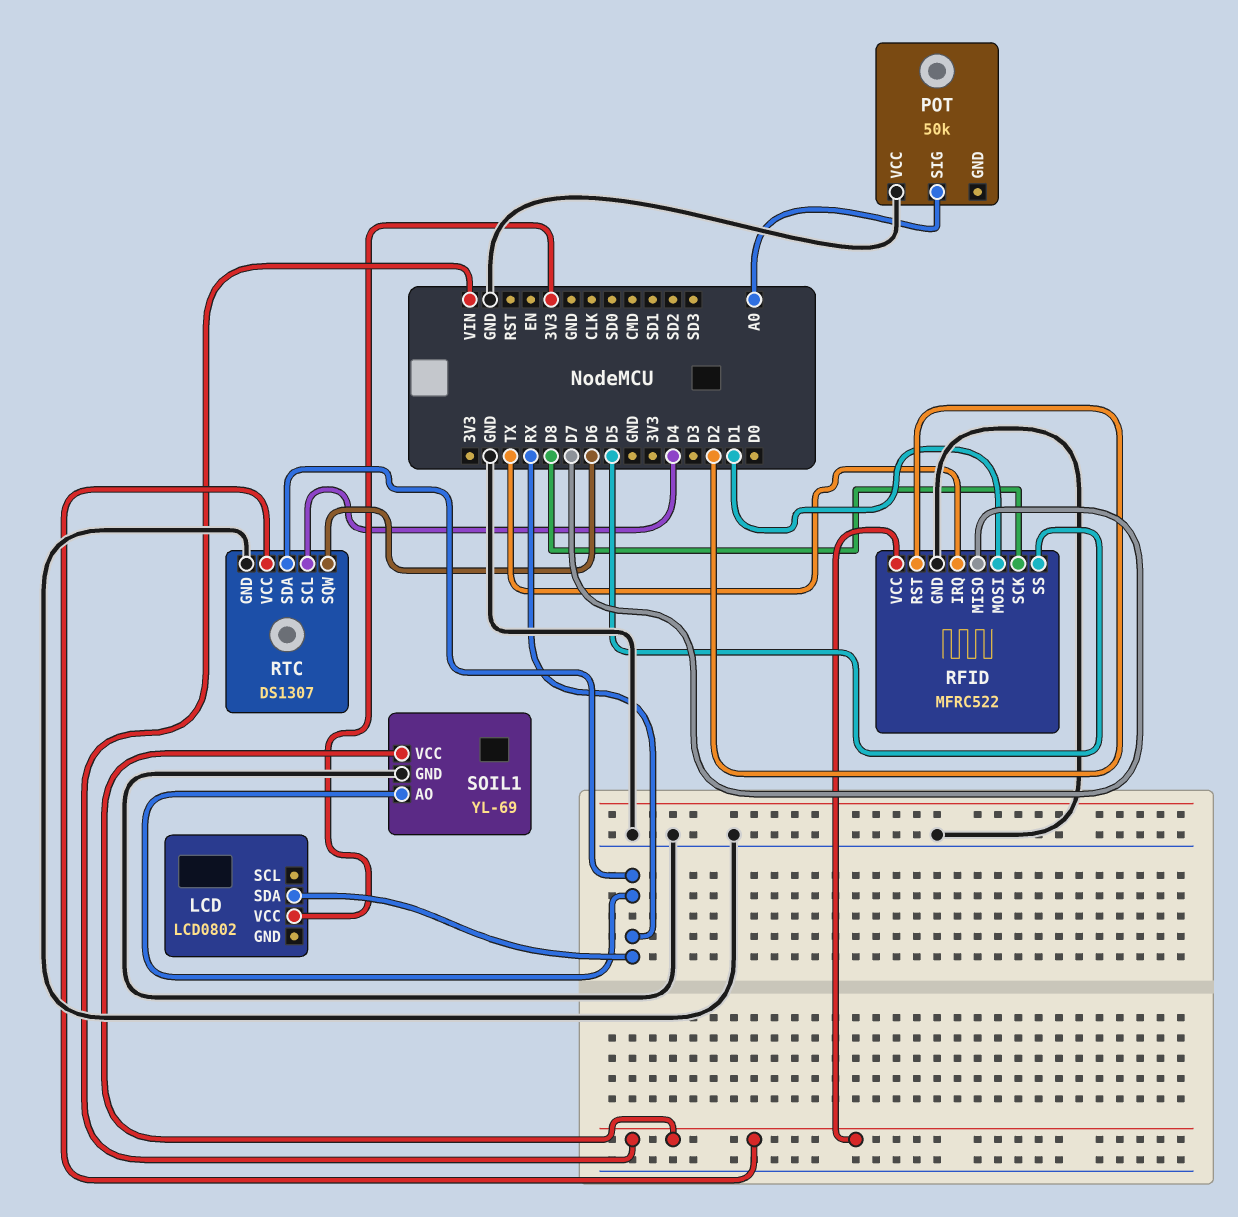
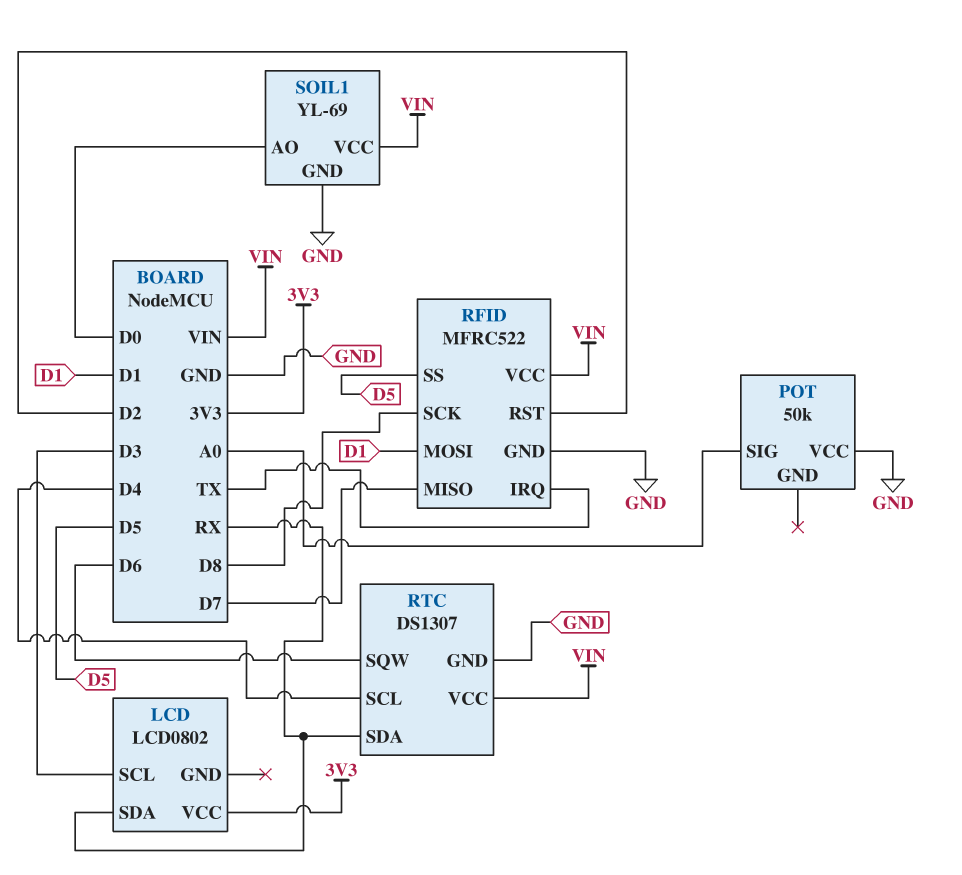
LCD pin SCL: none -> D3
SOIL1 pin AO: RX -> D0

